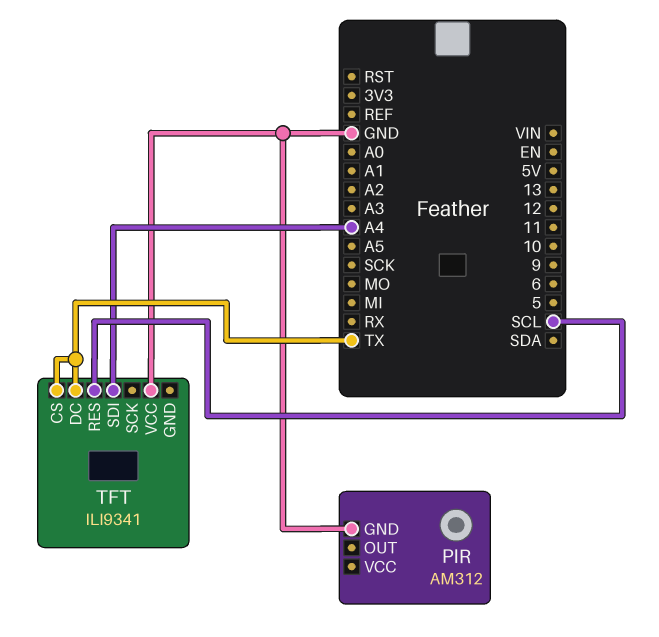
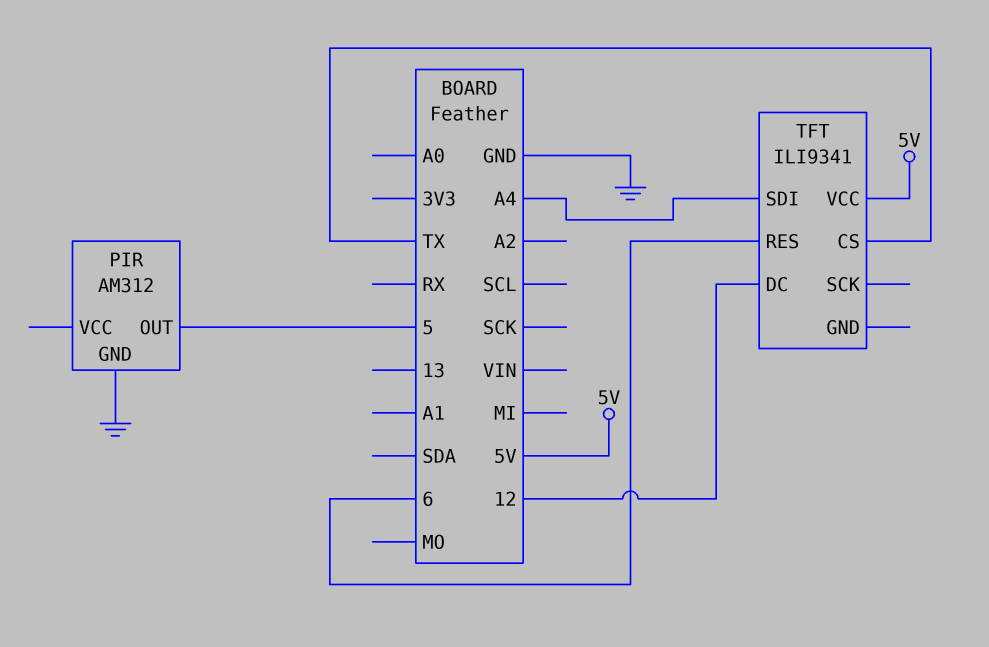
PIR pin OUT: none -> 5
TFT pin DC: TX -> 12
TFT pin RES: SCL -> 6
TFT pin VCC: GND -> 5V

